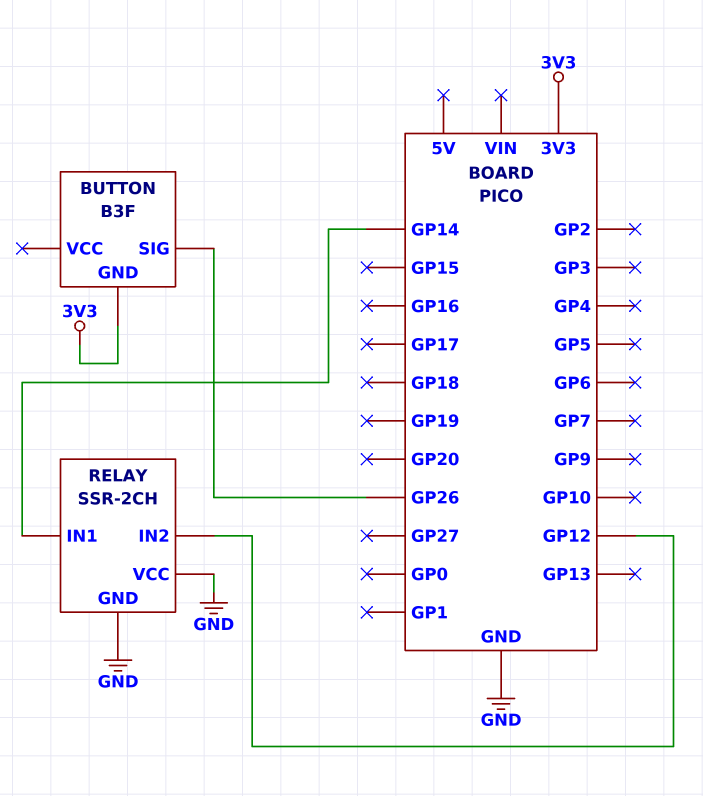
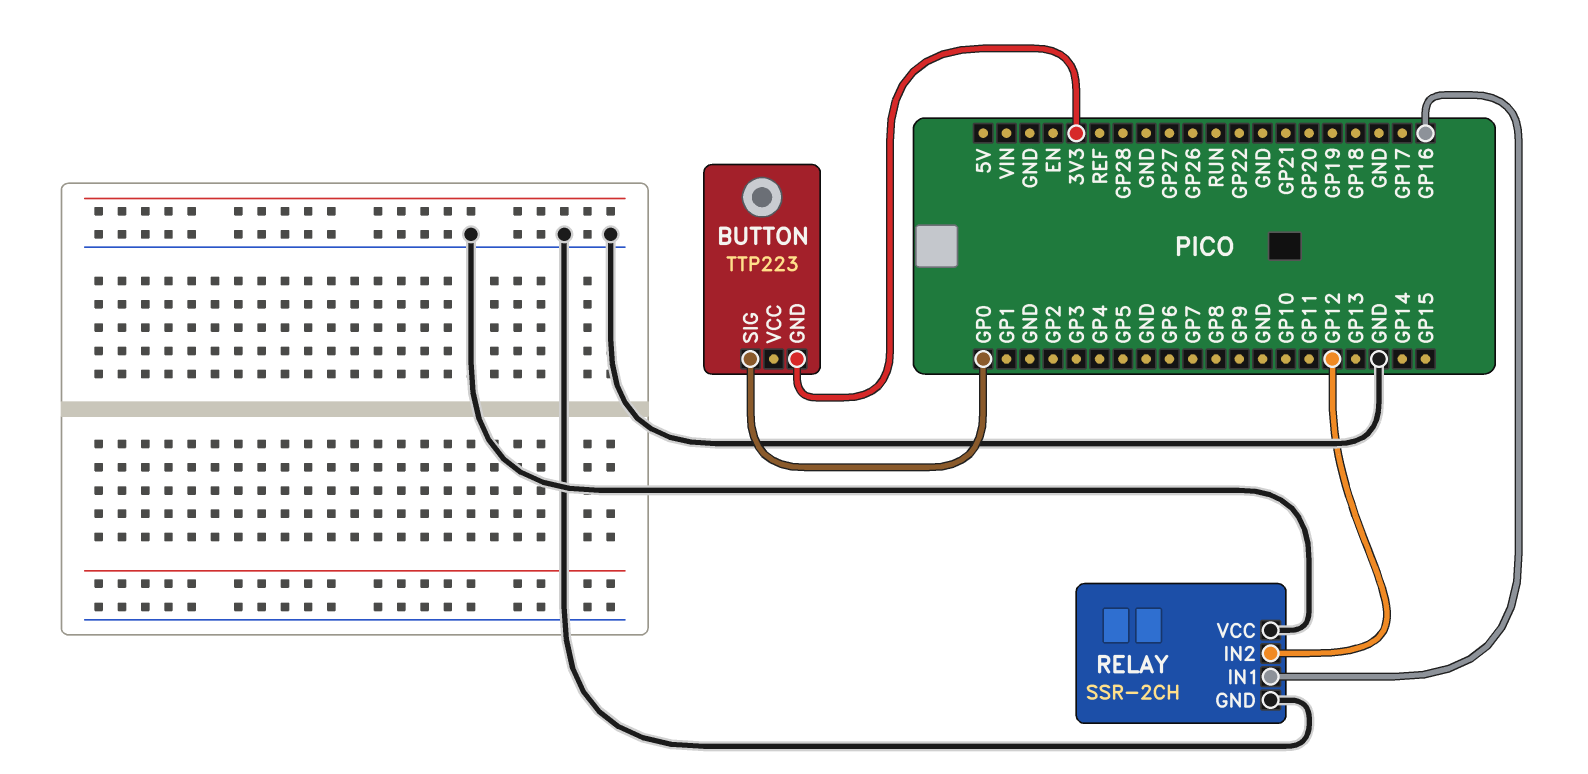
BUTTON: B3F -> TTP223
BUTTON pin SIG: GP26 -> GP0
RELAY pin IN1: GP14 -> GP16

